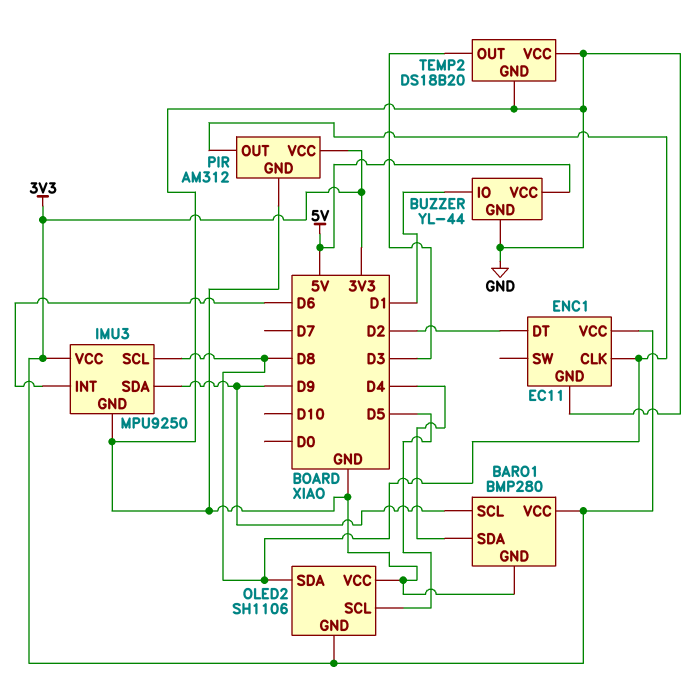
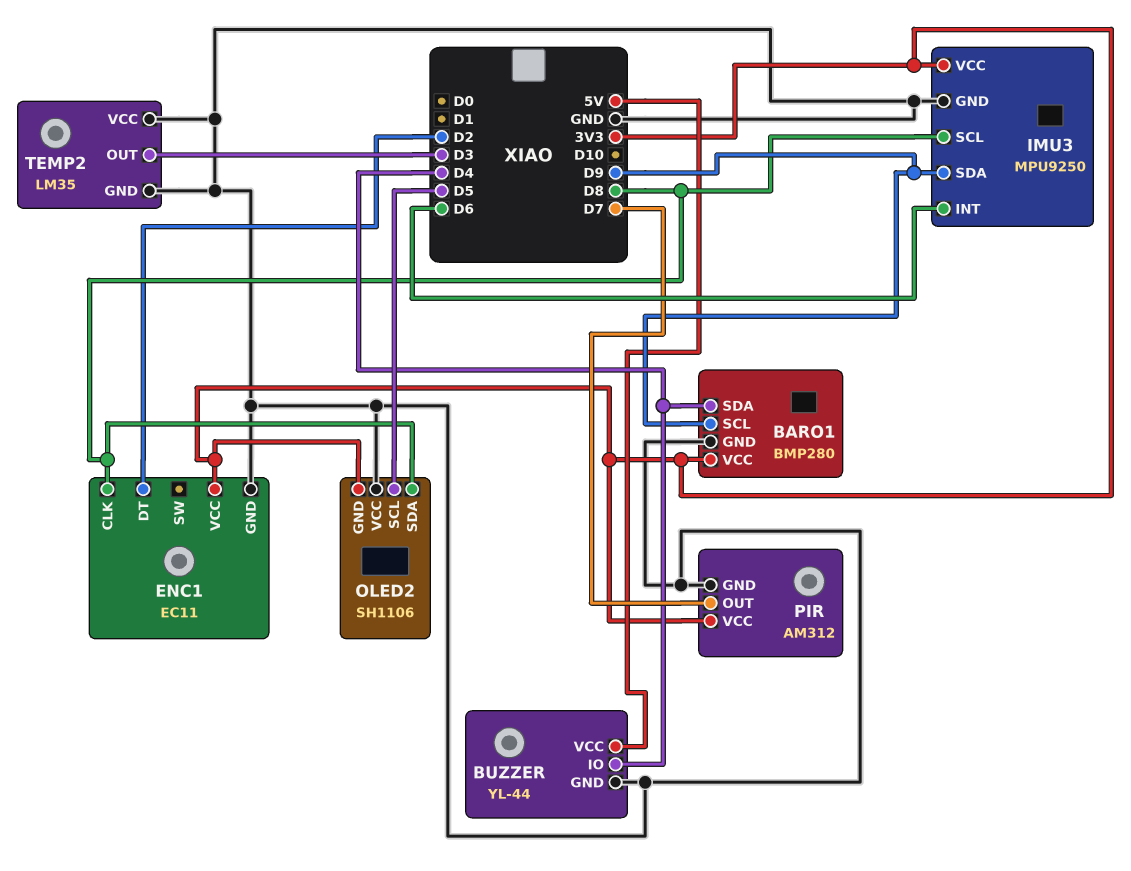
BUZZER pin IO: D1 -> D4
PIR pin OUT: D8 -> D7
TEMP2: DS18B20 -> LM35

